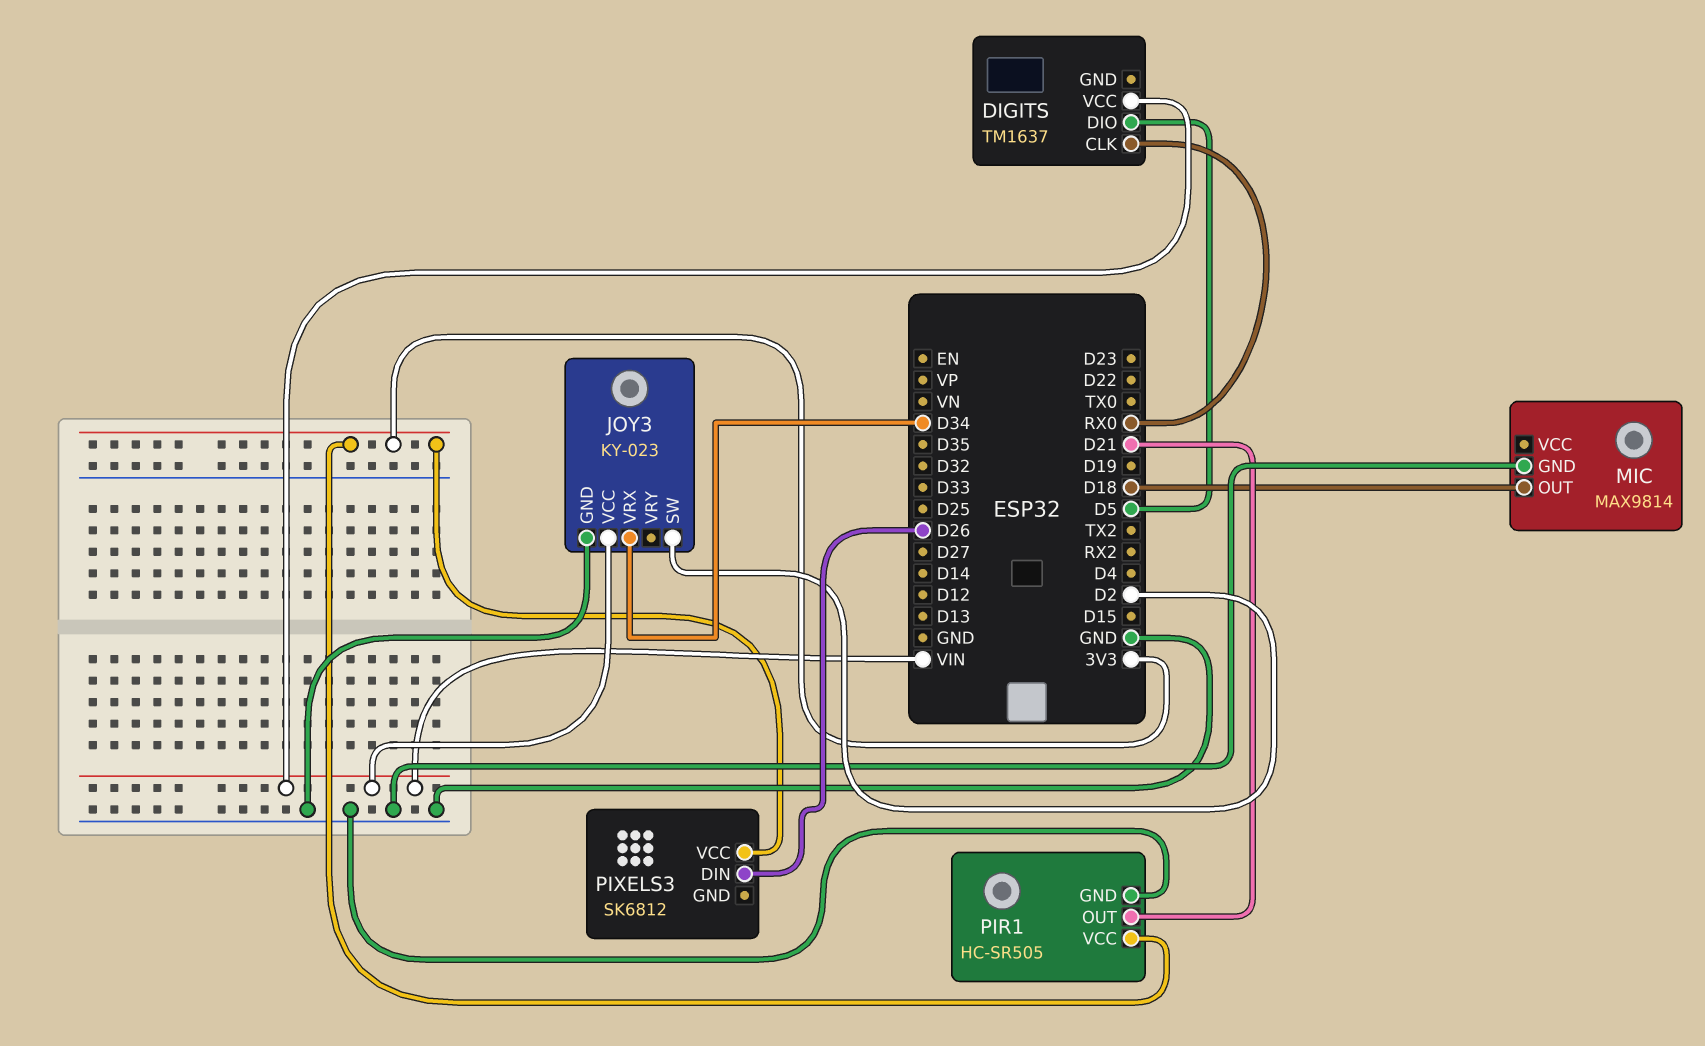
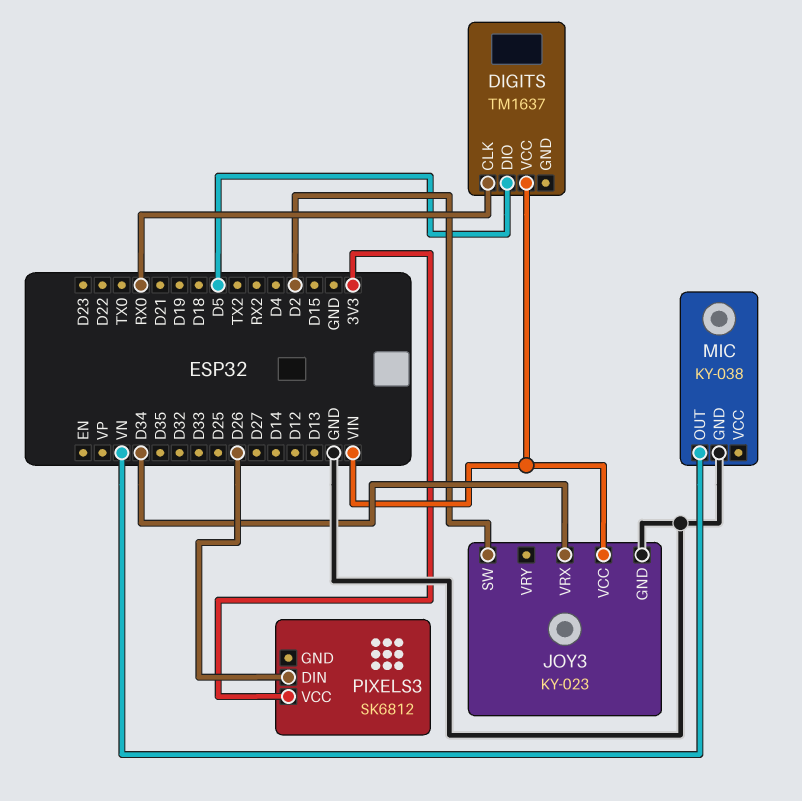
MIC: MAX9814 -> KY-038
MIC pin OUT: D18 -> VN
PIR1: HC-SR505 -> none
PIR1 pin GND: GND -> none
PIR1 pin OUT: D21 -> none
PIR1 pin VCC: 3V3 -> none

